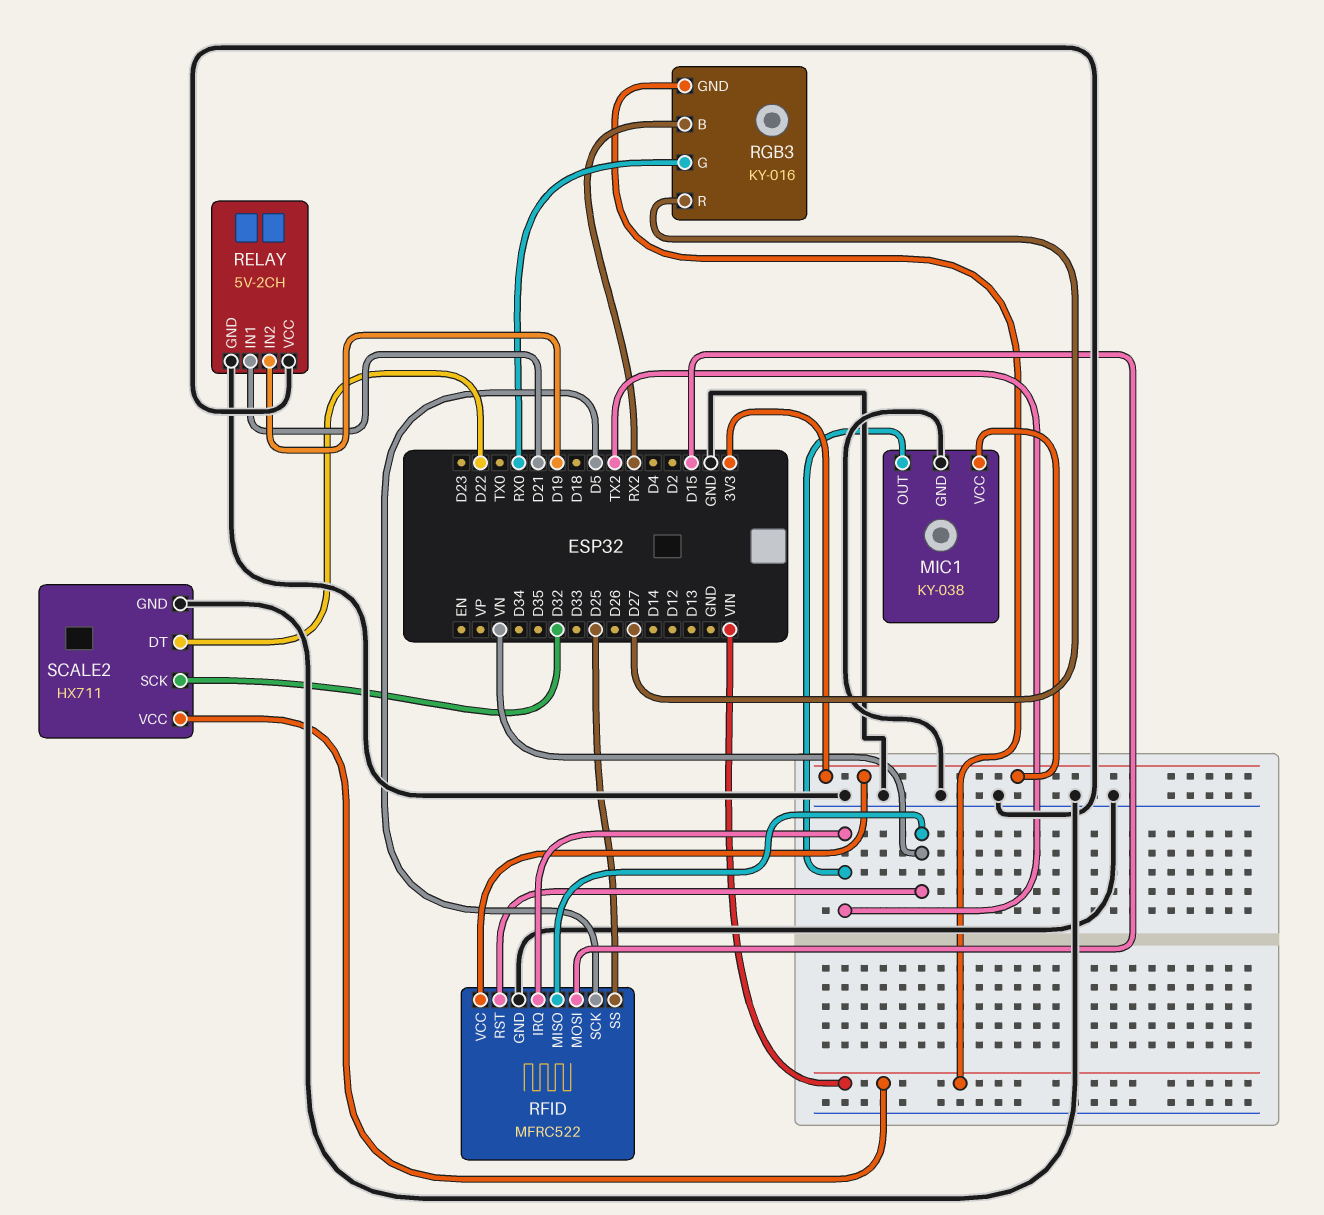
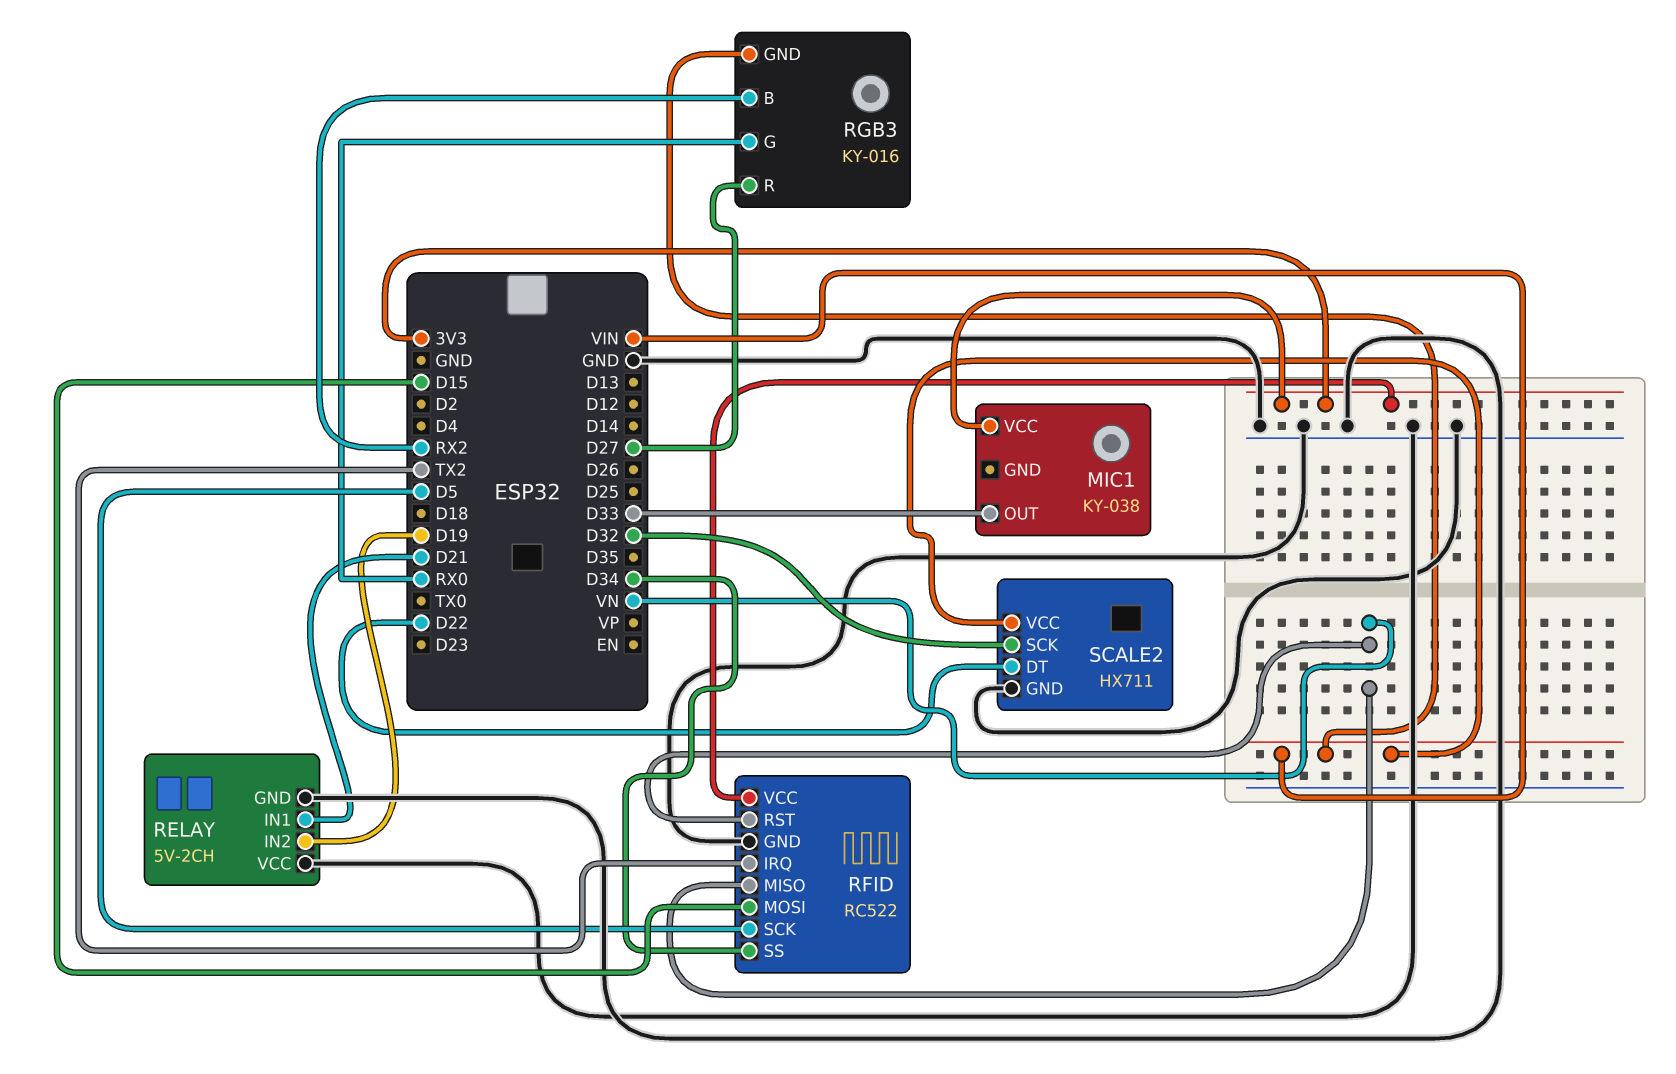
MIC1 pin GND: GND -> none
MIC1 pin OUT: TX2 -> D33
RFID: MFRC522 -> RC522
RFID pin SS: D25 -> D34

